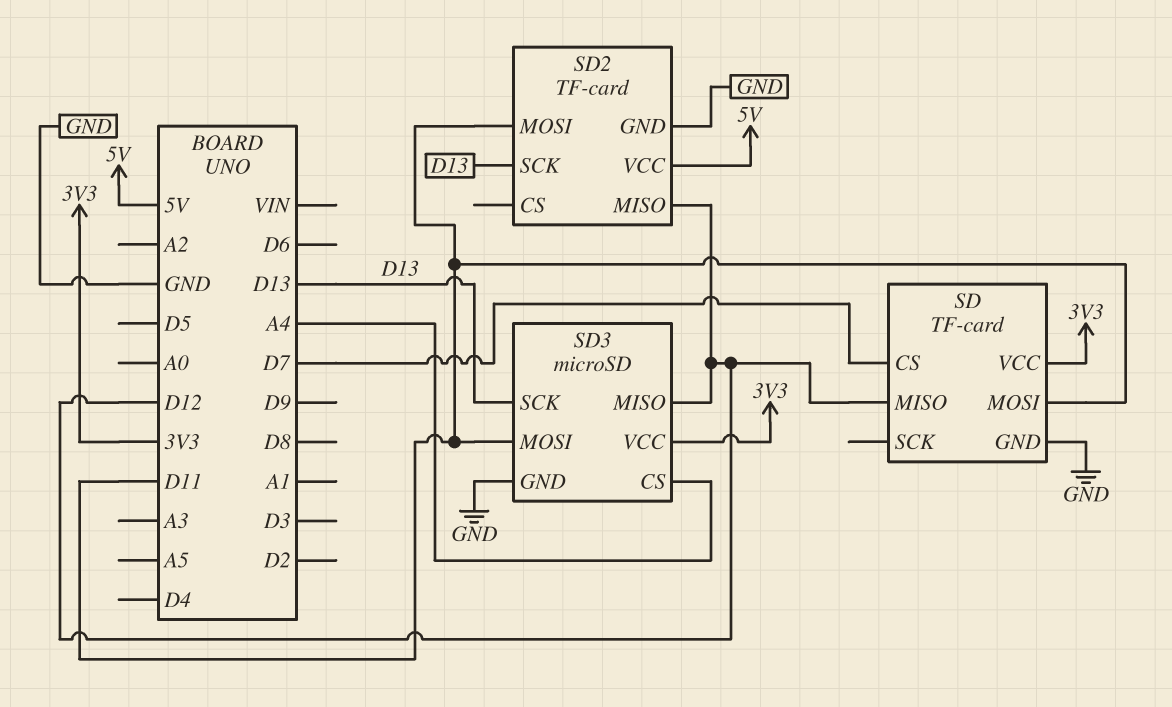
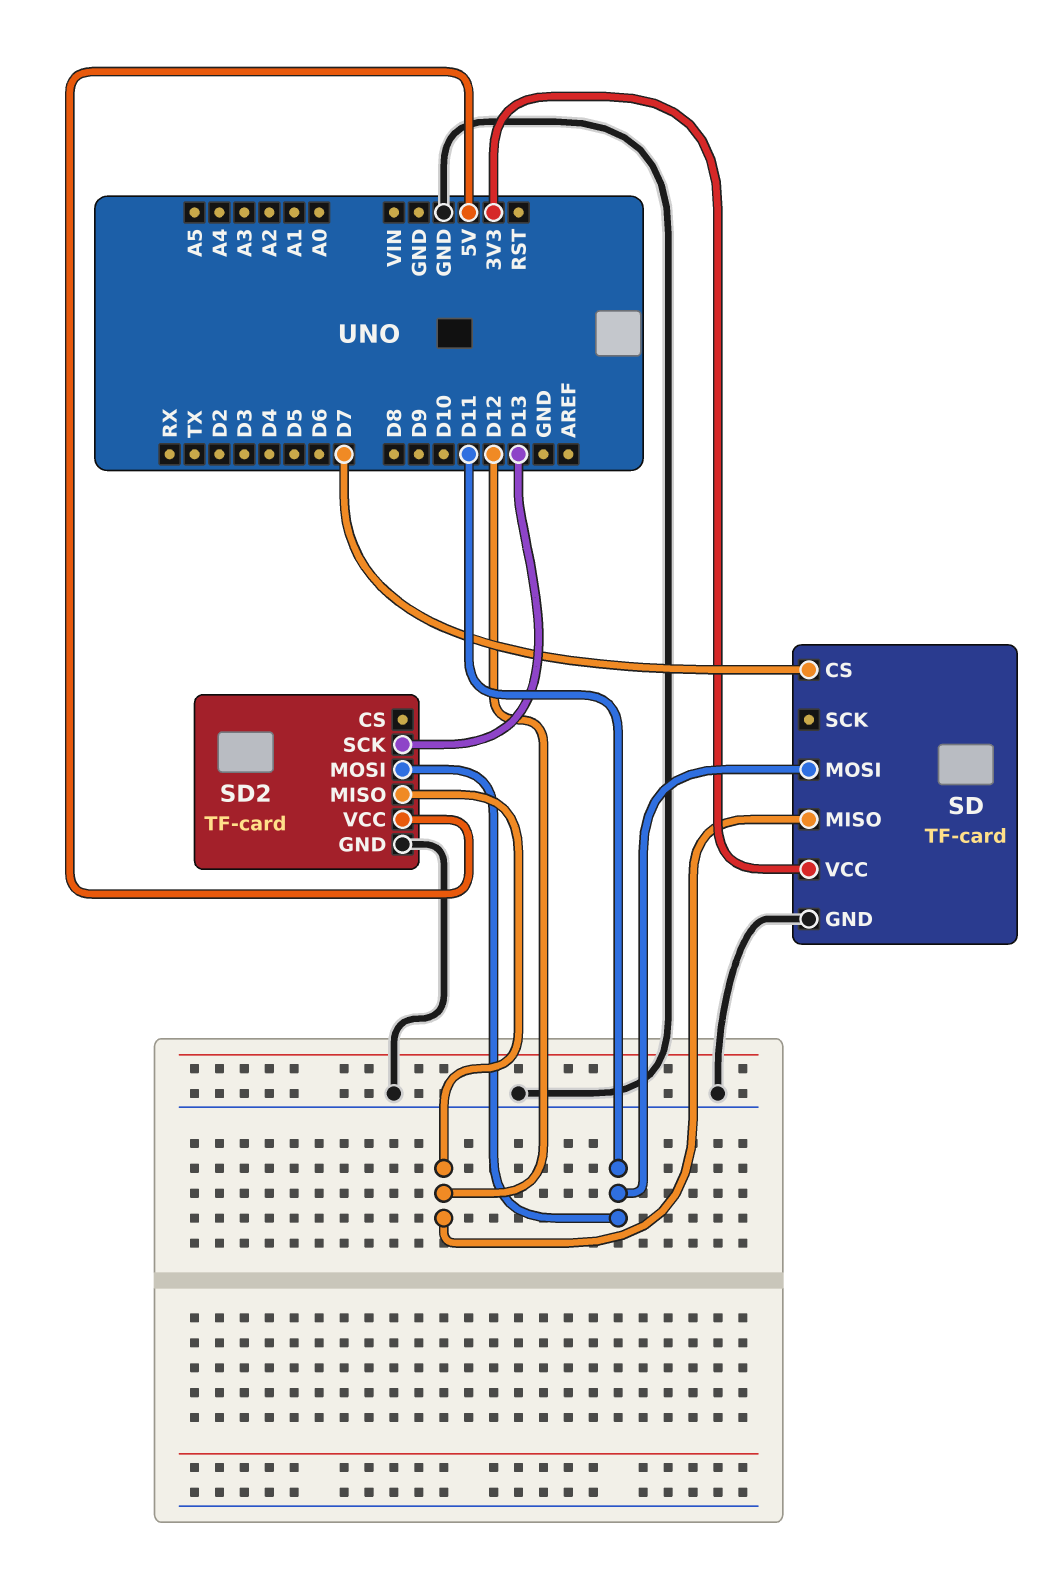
SD3: microSD -> none
SD3 pin CS: A4 -> none
SD3 pin GND: GND -> none
SD3 pin MISO: D12 -> none
SD3 pin MOSI: D11 -> none
SD3 pin SCK: D13 -> none
SD3 pin VCC: 3V3 -> none

